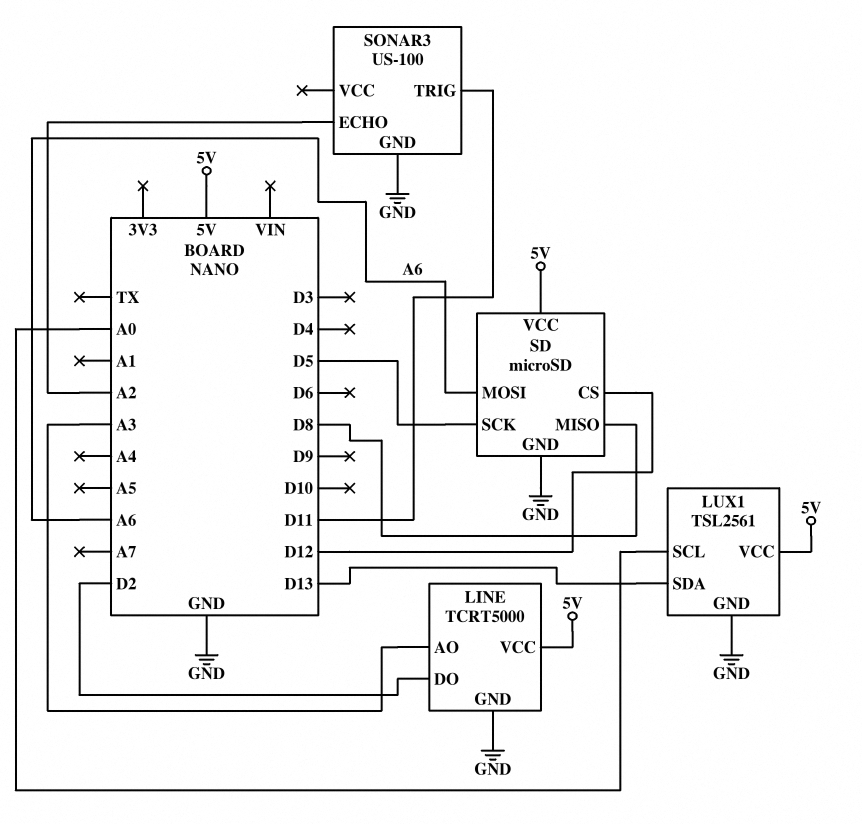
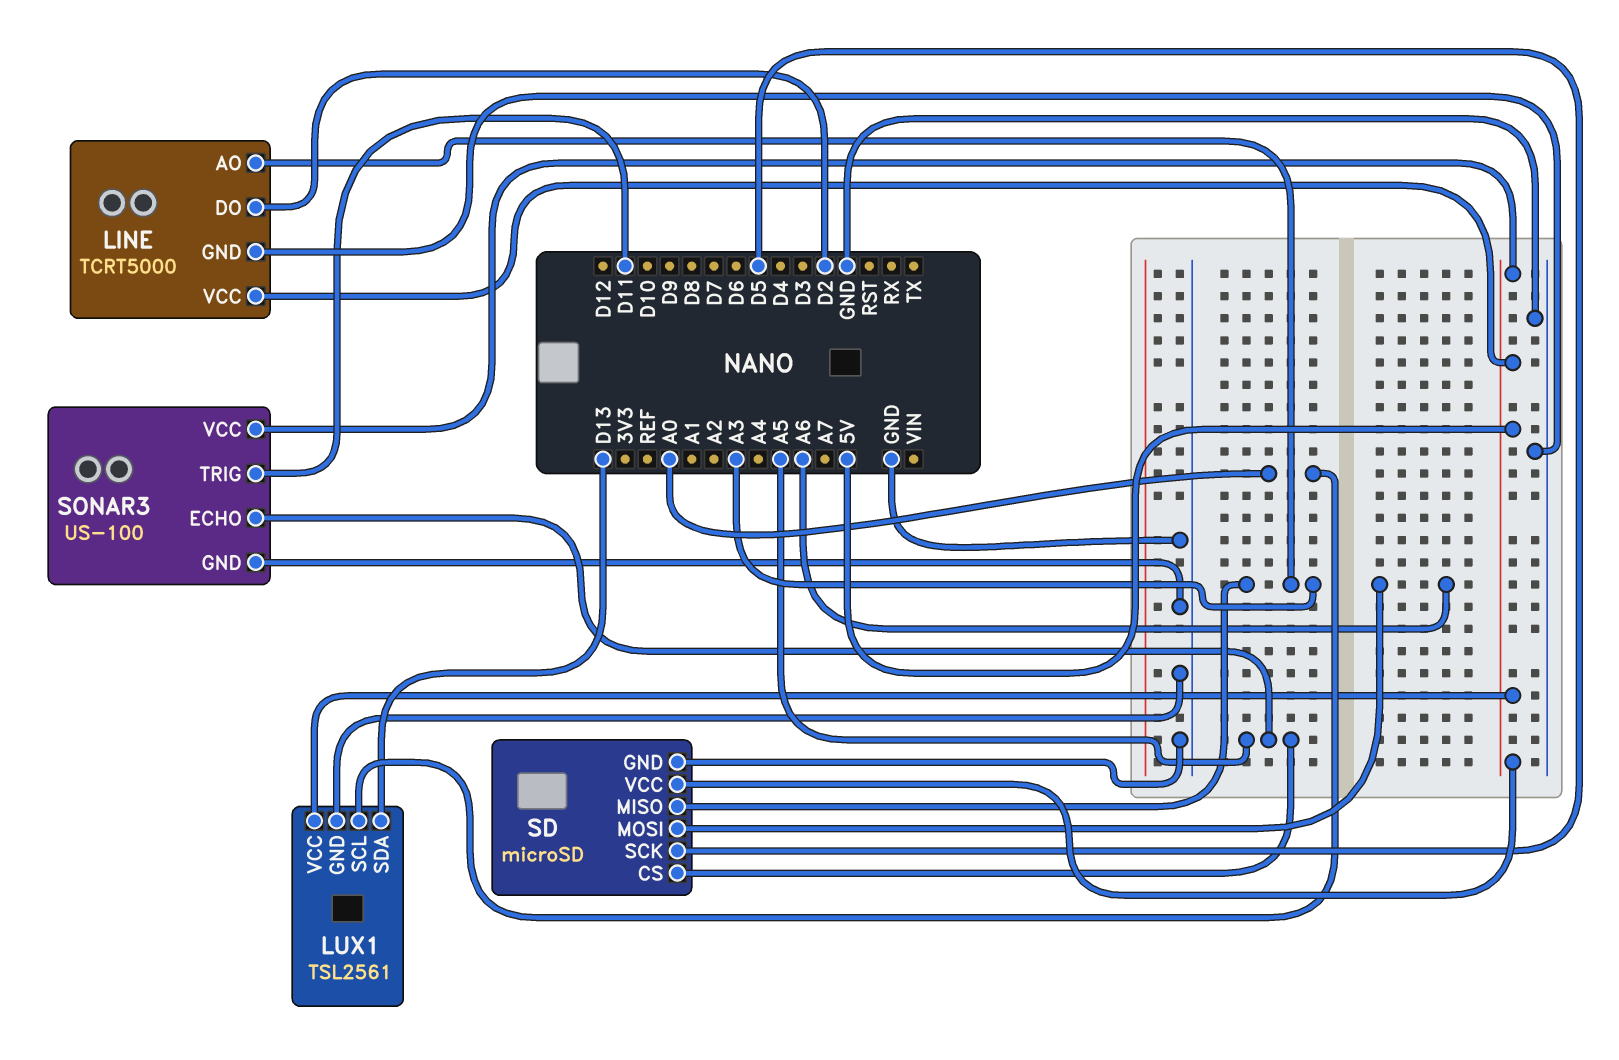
SD pin CS: D12 -> A5
SD pin MISO: D8 -> A3
SONAR3 pin ECHO: A2 -> A5
SONAR3 pin VCC: none -> 5V

